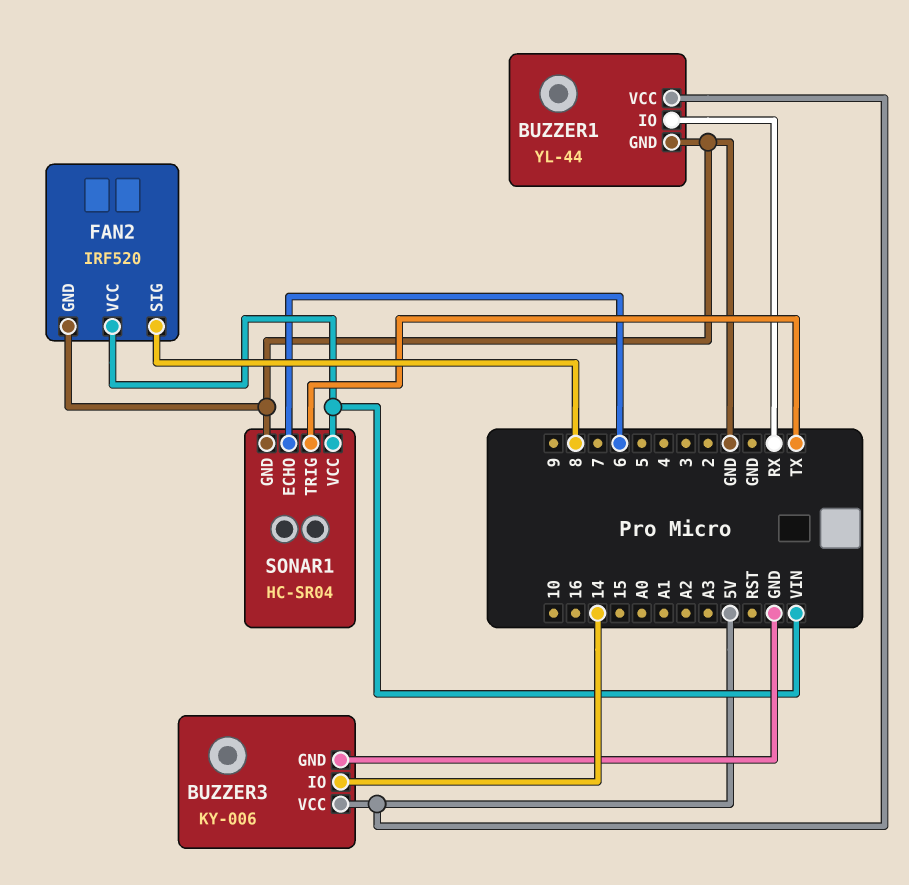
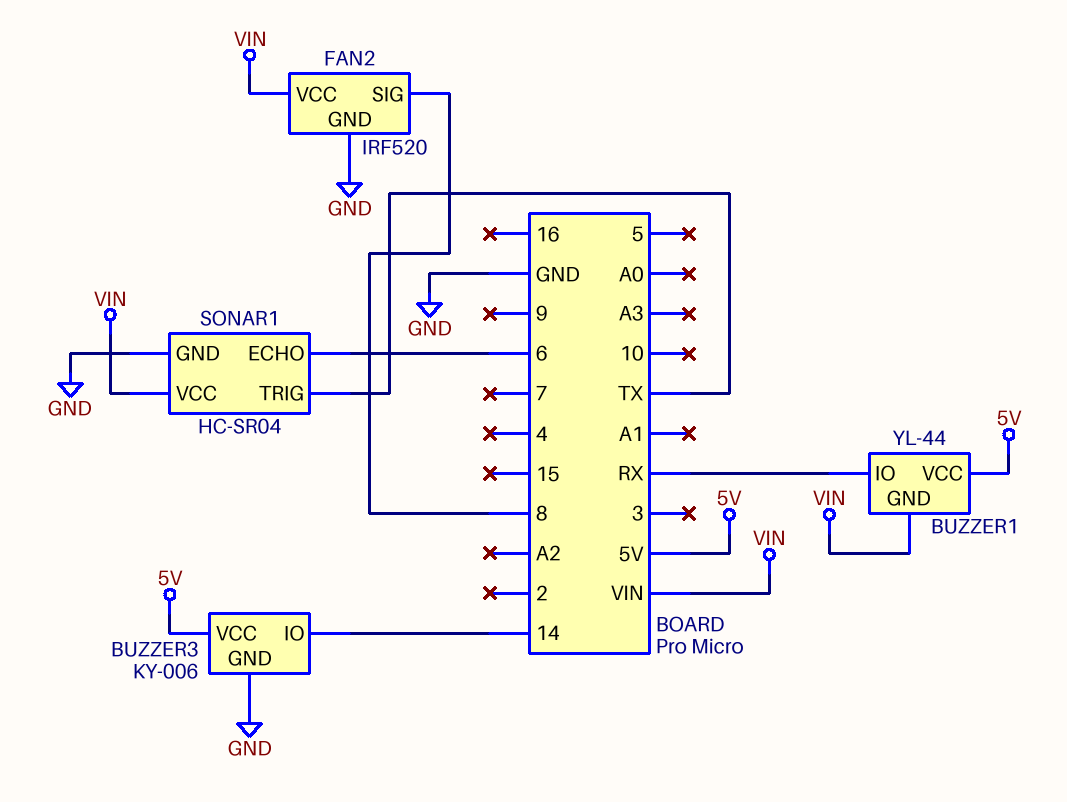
BUZZER1 pin GND: GND -> VIN

